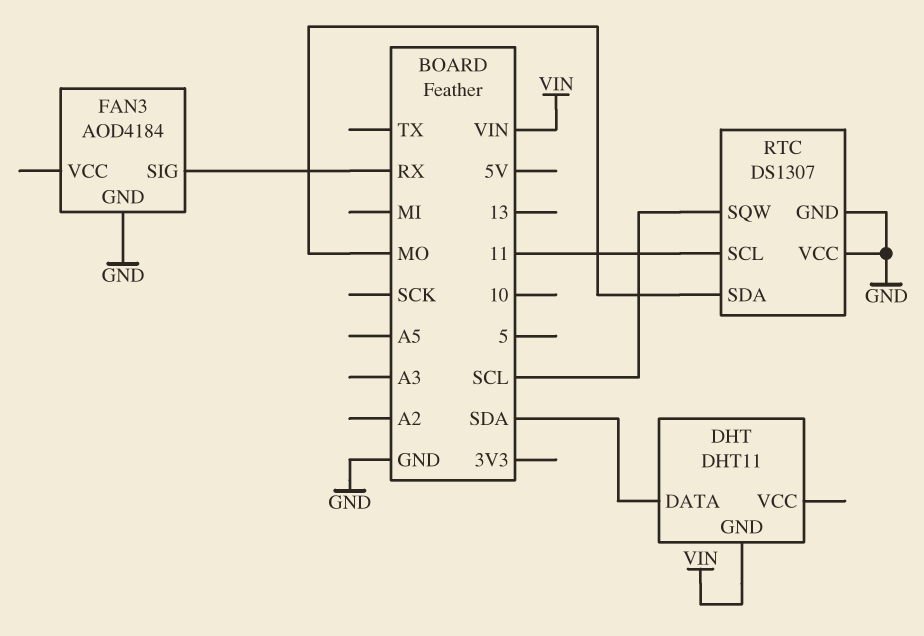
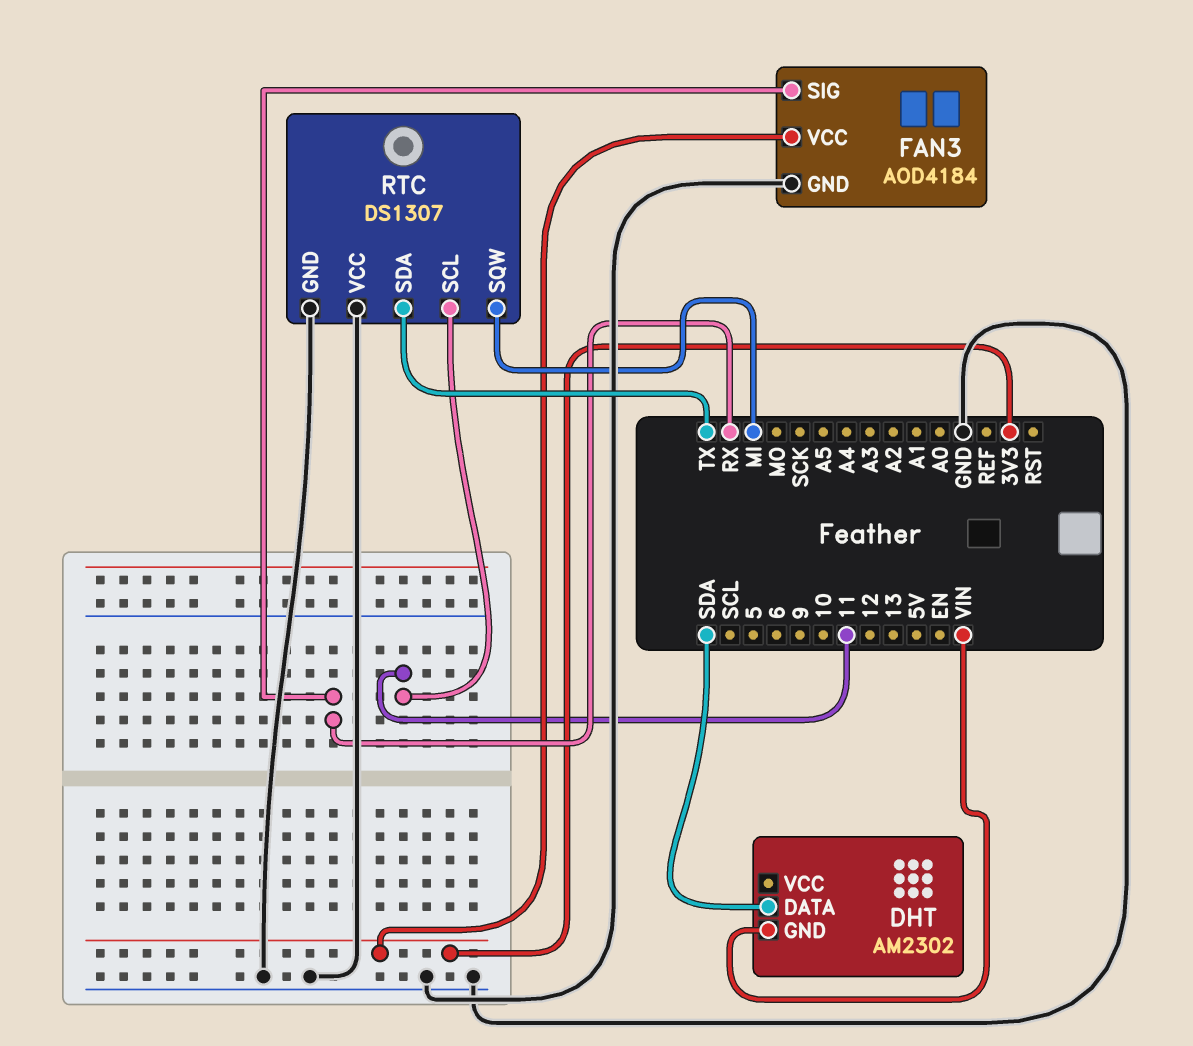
DHT: DHT11 -> AM2302
FAN3 pin VCC: none -> 3V3
RTC pin SDA: MO -> TX
RTC pin SQW: SCL -> MI

